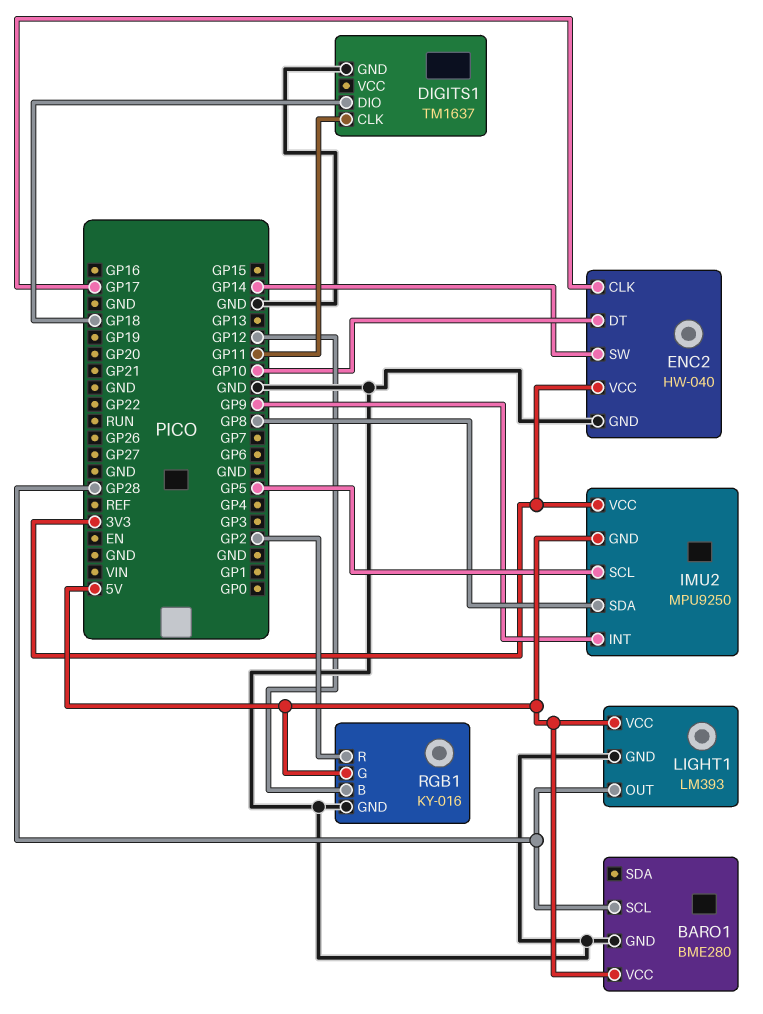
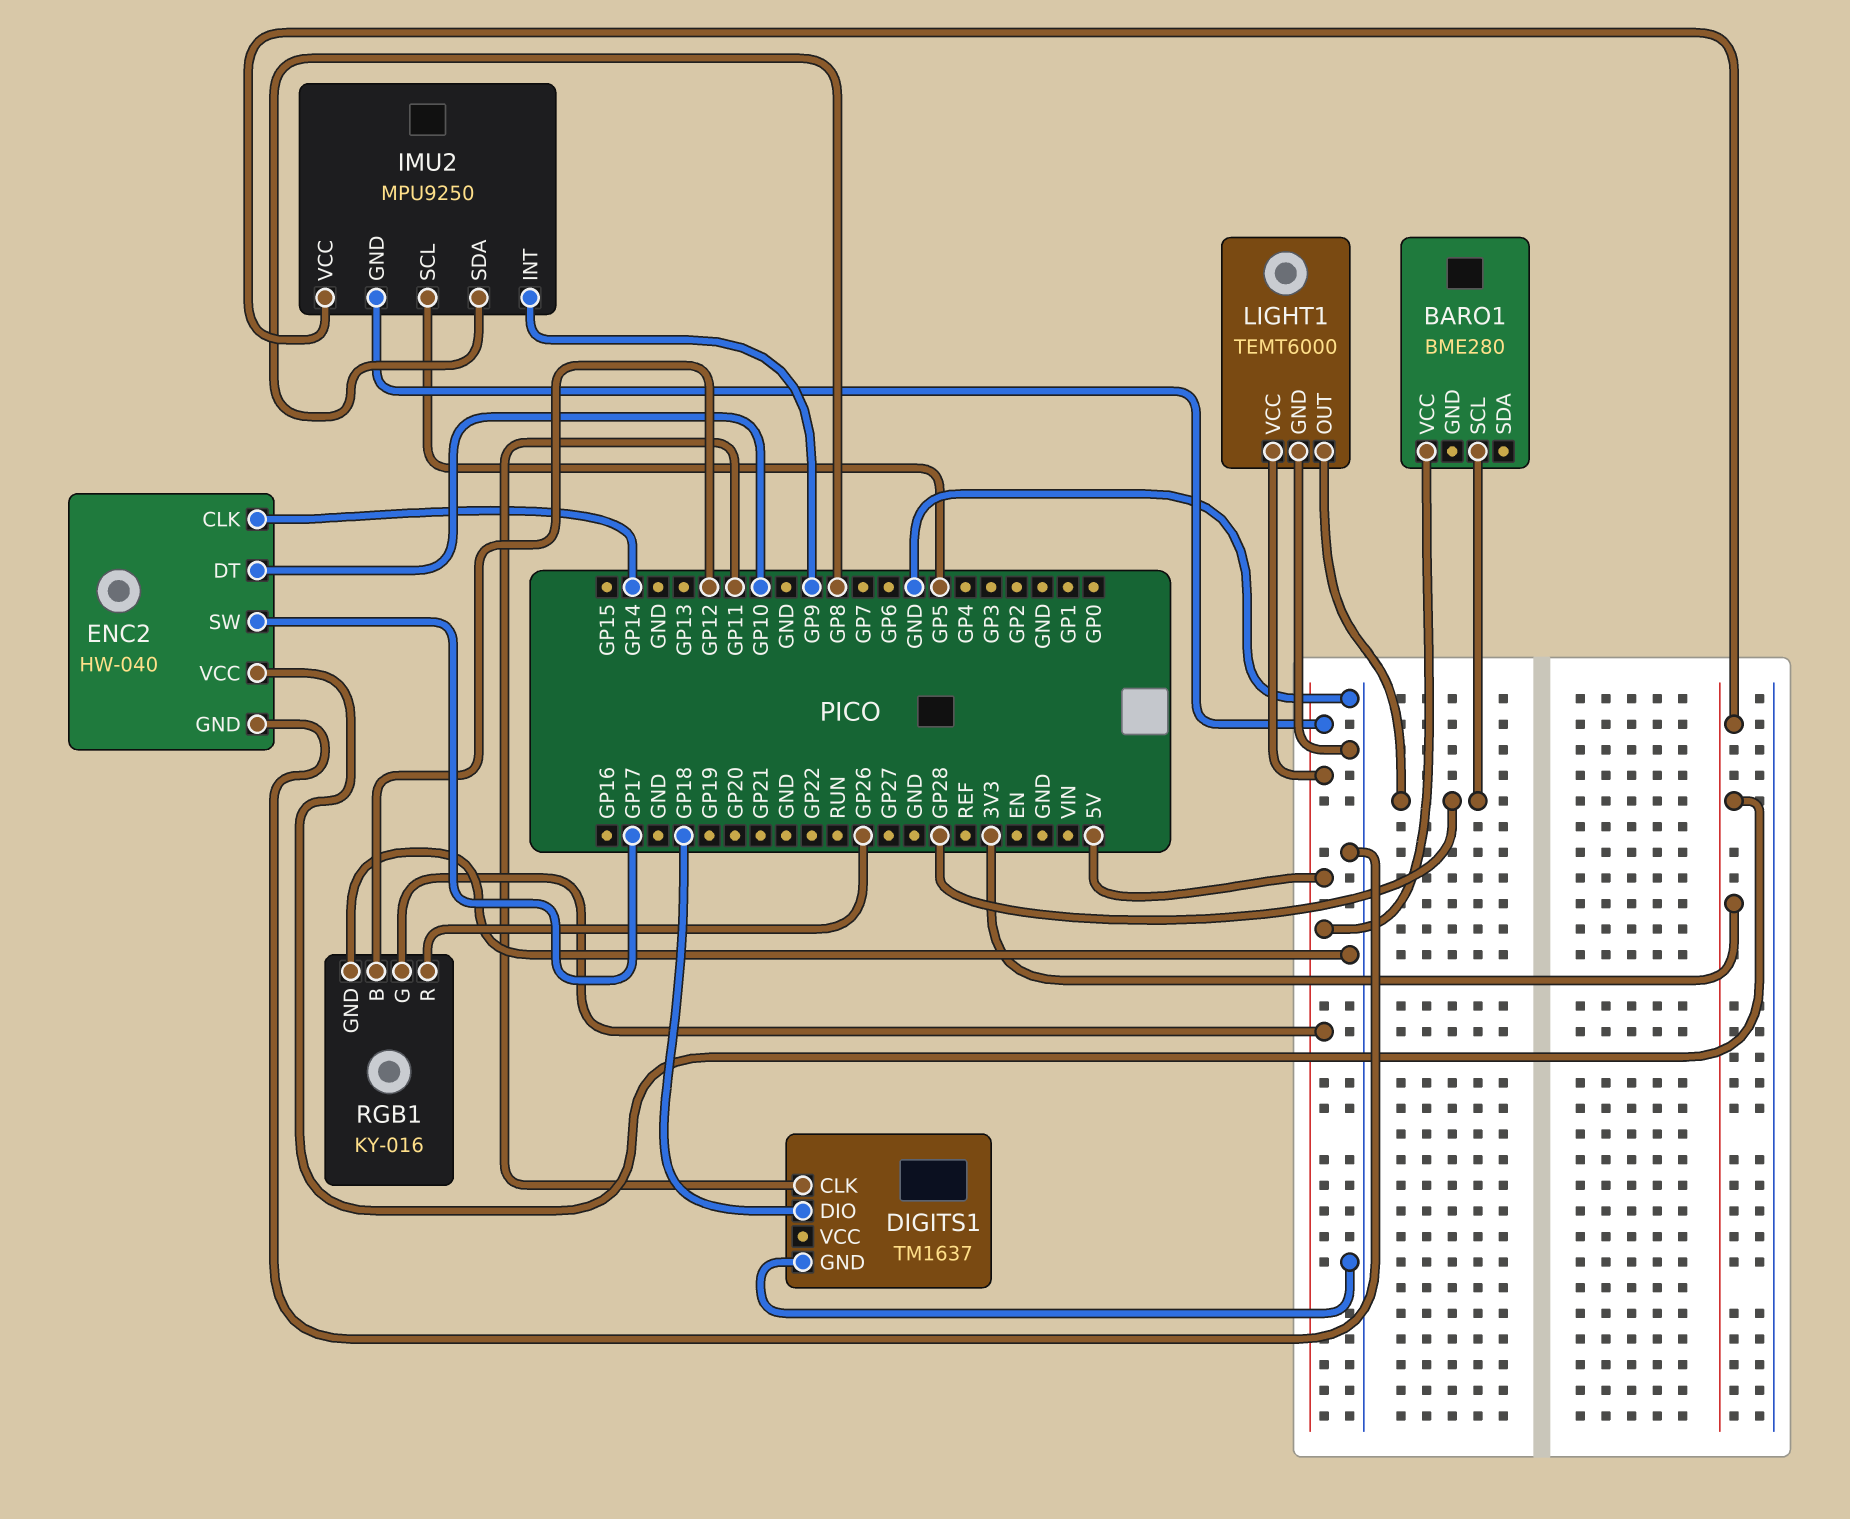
BARO1 pin GND: GND -> none
ENC2 pin CLK: GP17 -> GP14
ENC2 pin SW: GP14 -> GP17
LIGHT1: LM393 -> TEMT6000
RGB1 pin R: GP2 -> GP26

